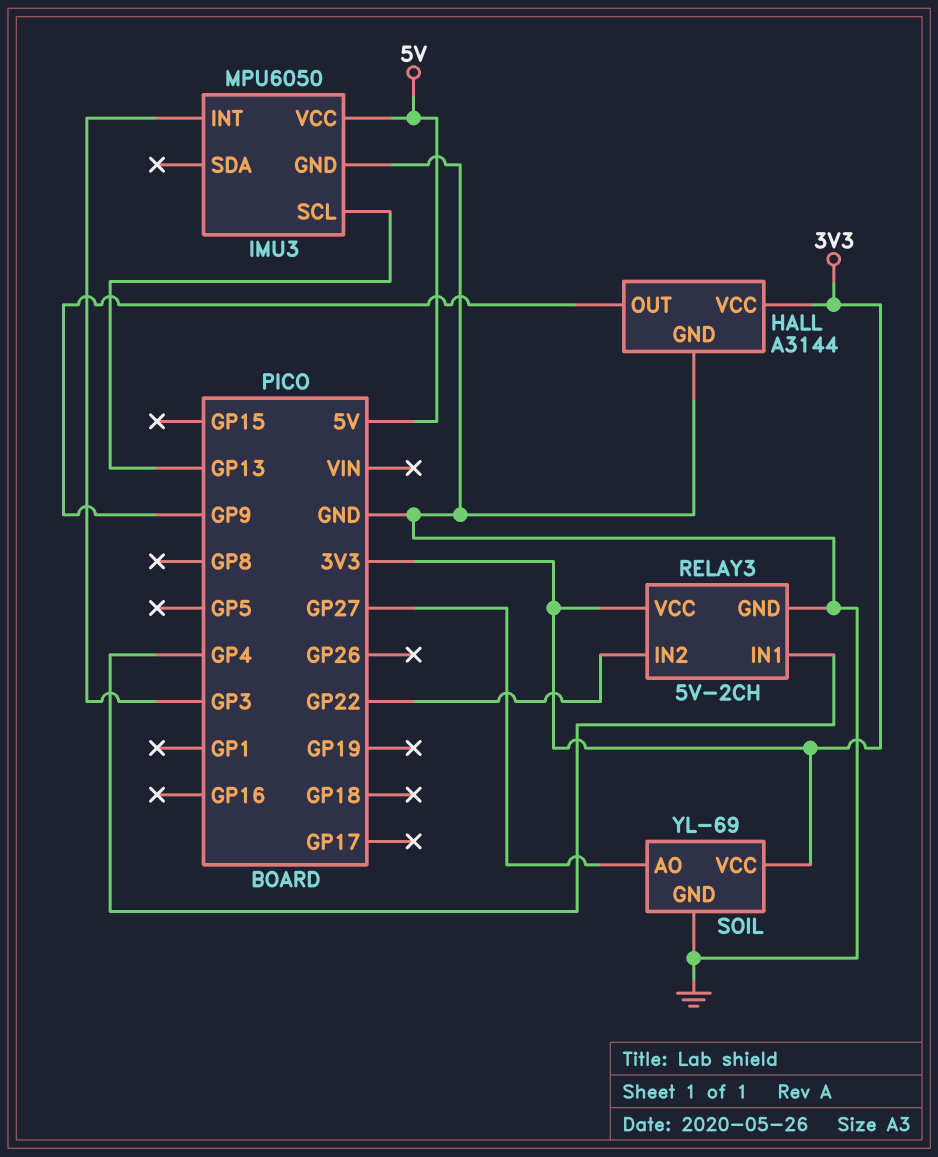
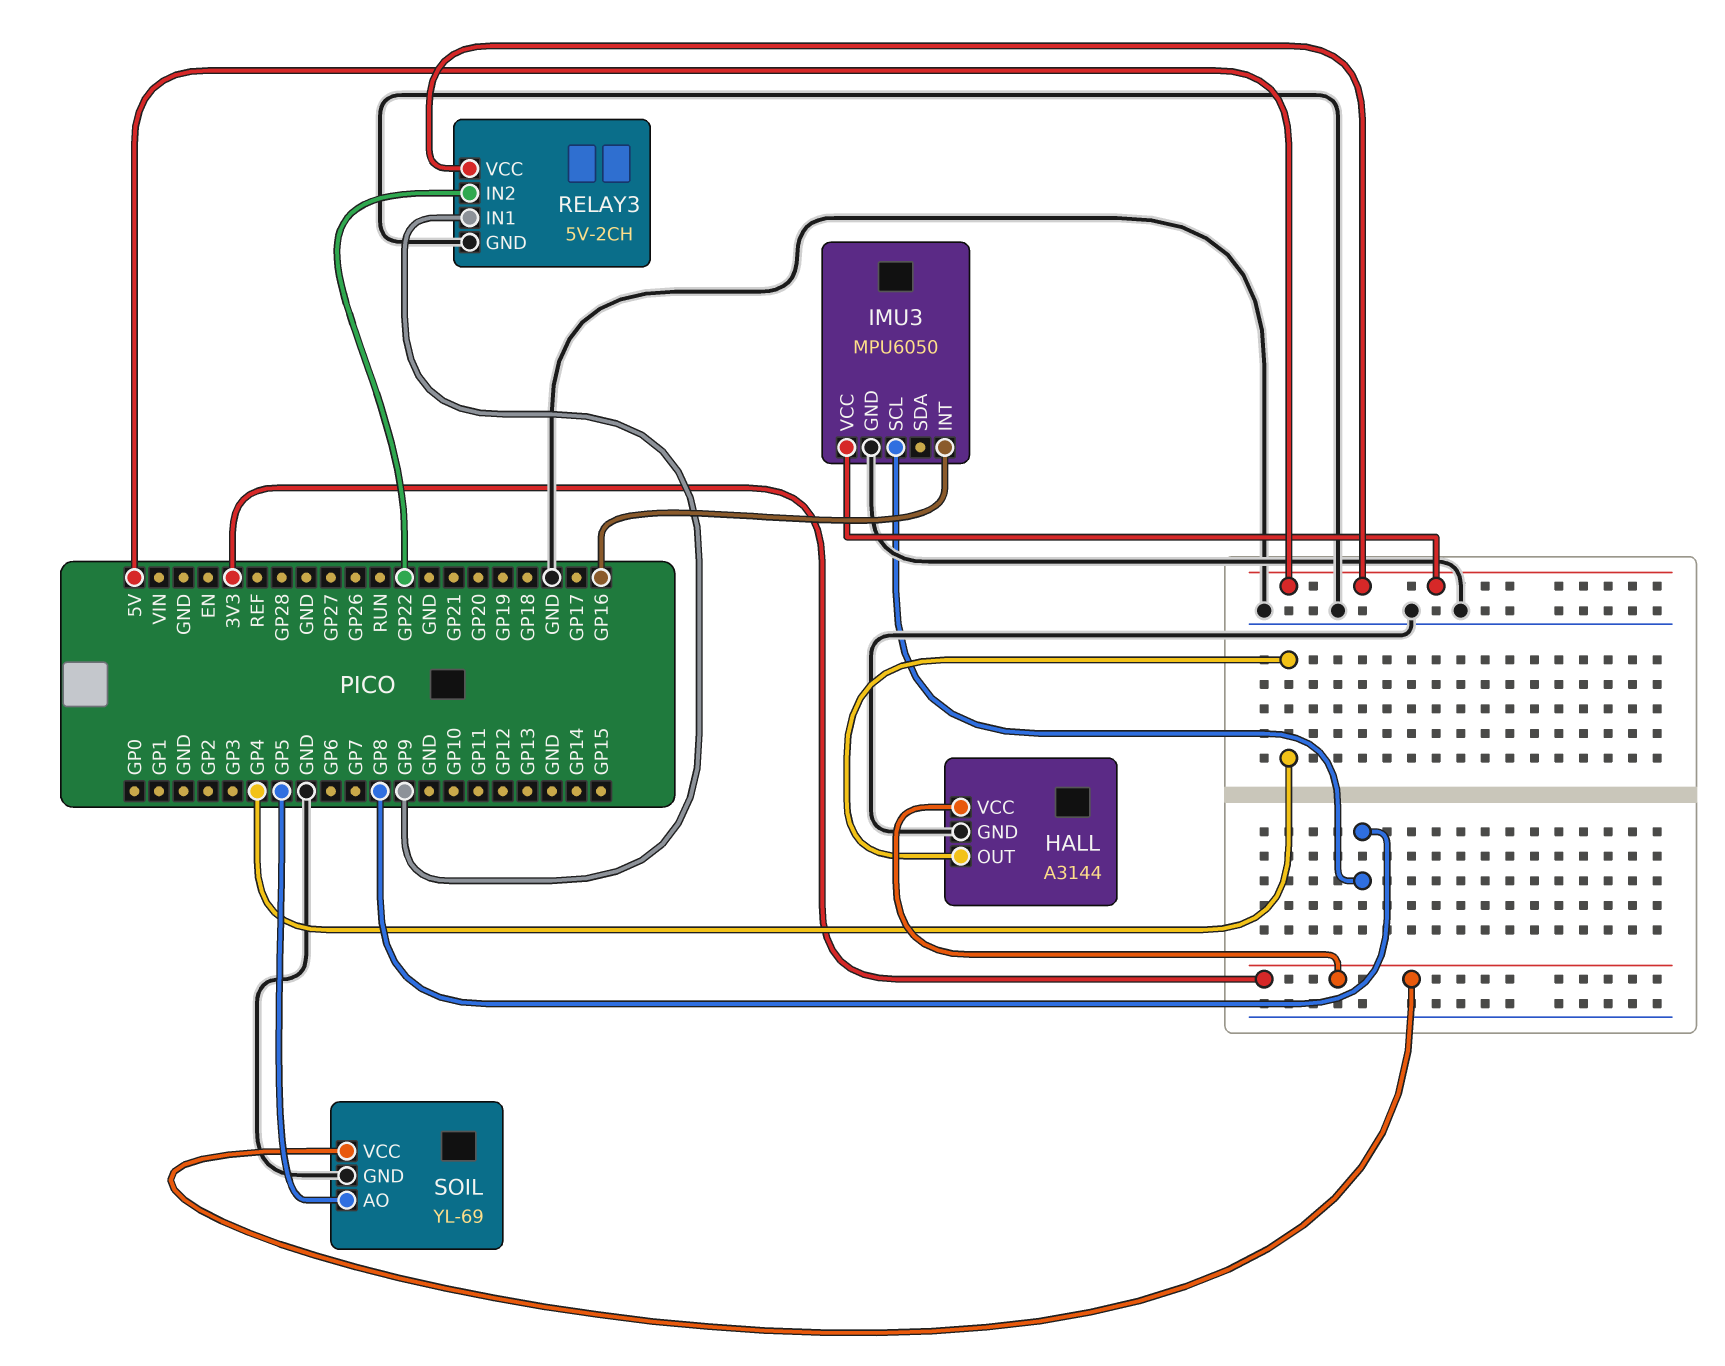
HALL pin OUT: GP9 -> GP4
IMU3 pin INT: GP3 -> GP16
IMU3 pin SCL: GP13 -> GP8
RELAY3 pin IN1: GP4 -> GP9
RELAY3 pin VCC: 3V3 -> 5V
SOIL pin AO: GP27 -> GP5

